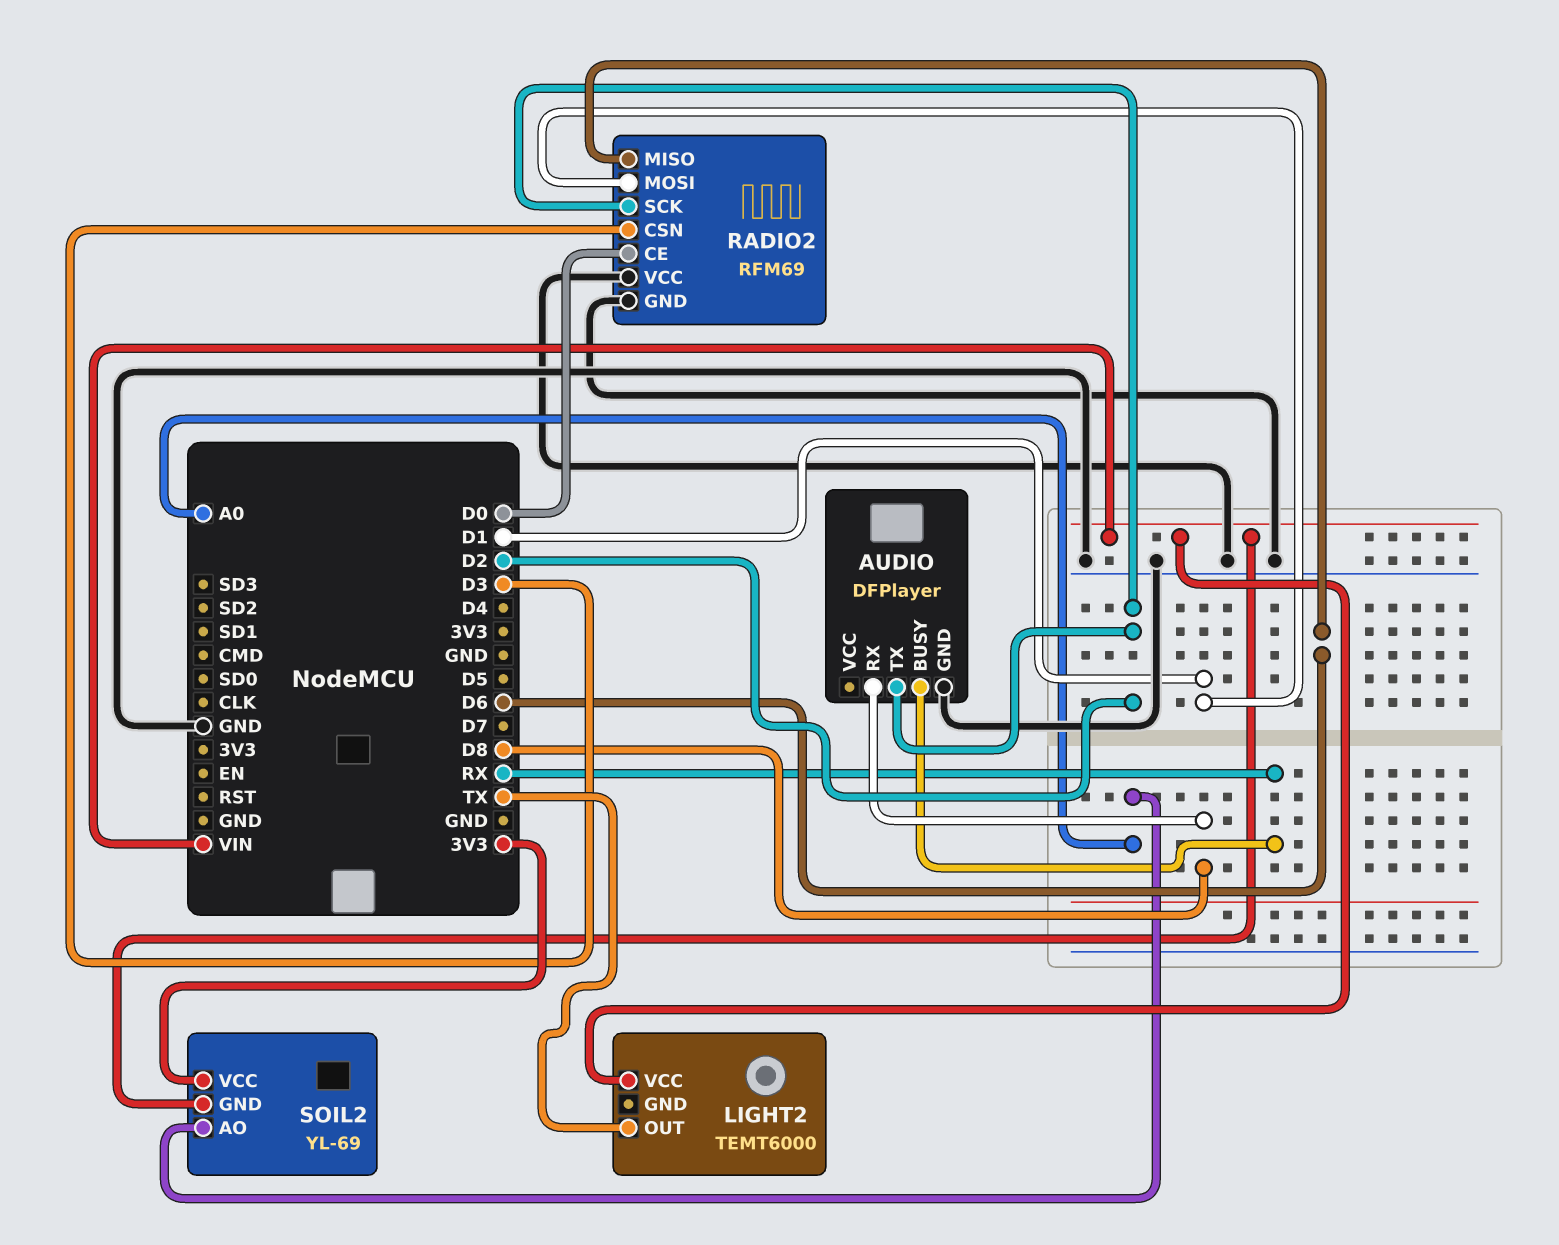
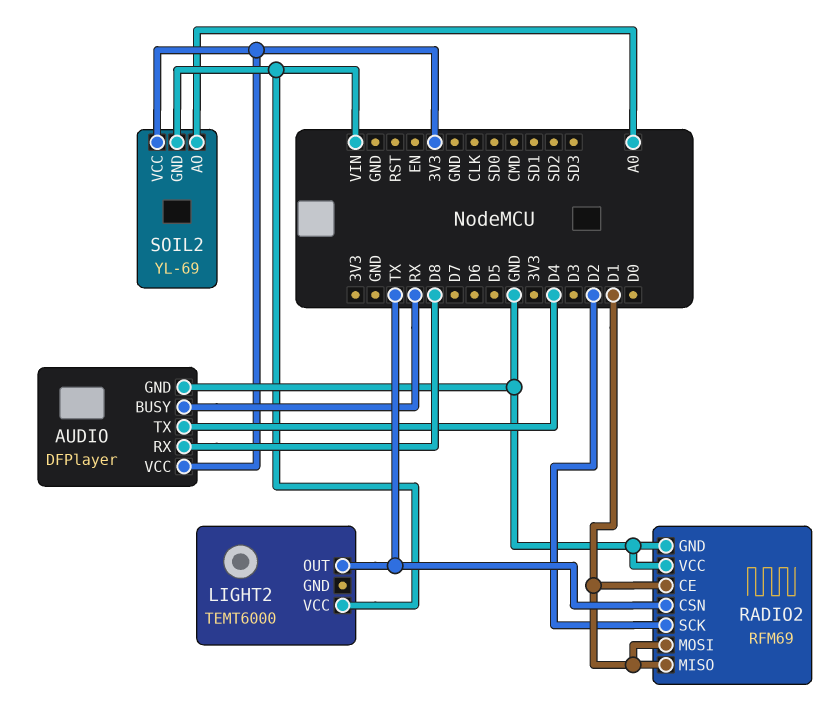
AUDIO pin TX: D2 -> D4
AUDIO pin VCC: none -> 3V3
RADIO2 pin CE: D0 -> D1
RADIO2 pin CSN: D3 -> TX
RADIO2 pin MISO: D6 -> D1

